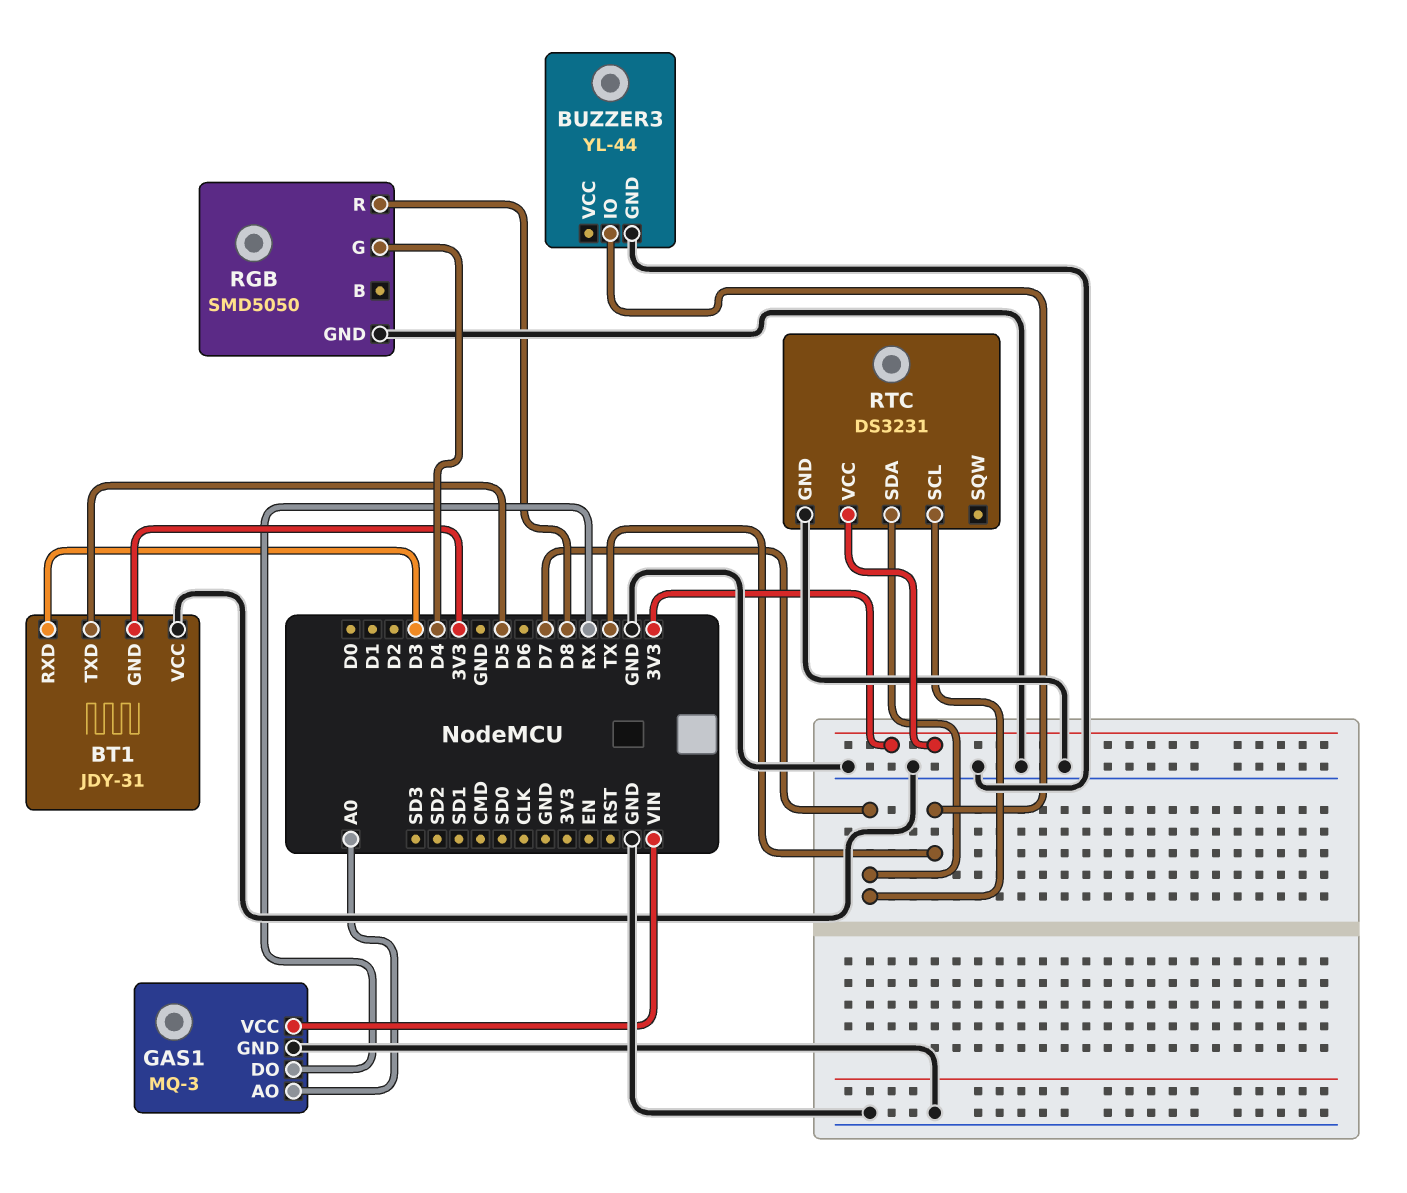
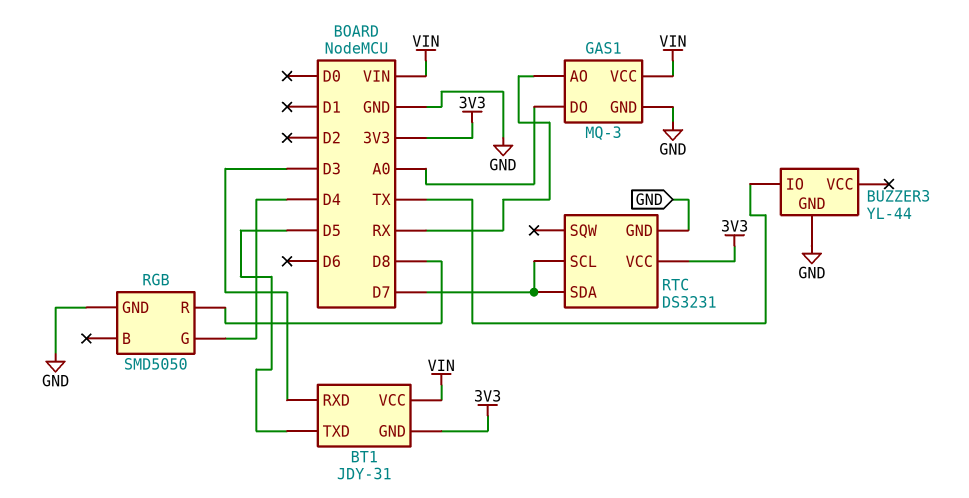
BT1 pin VCC: GND -> VIN
GAS1 pin AO: A0 -> RX
GAS1 pin DO: RX -> A0

